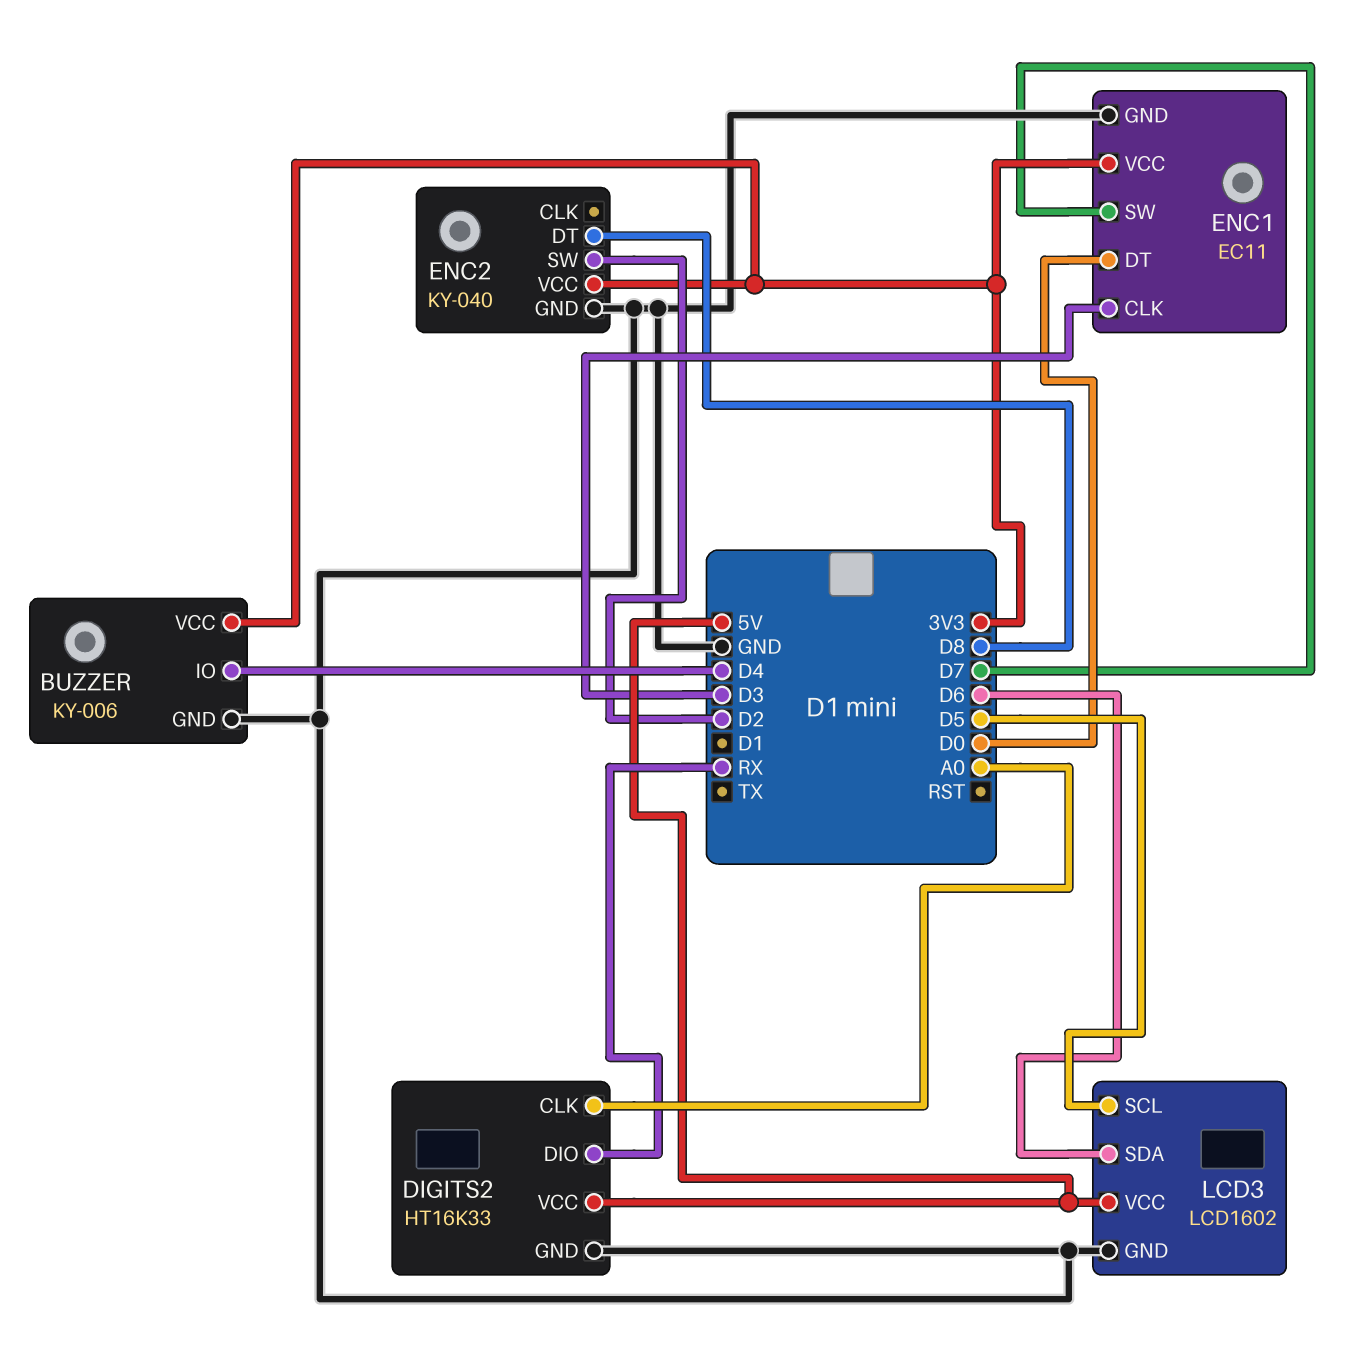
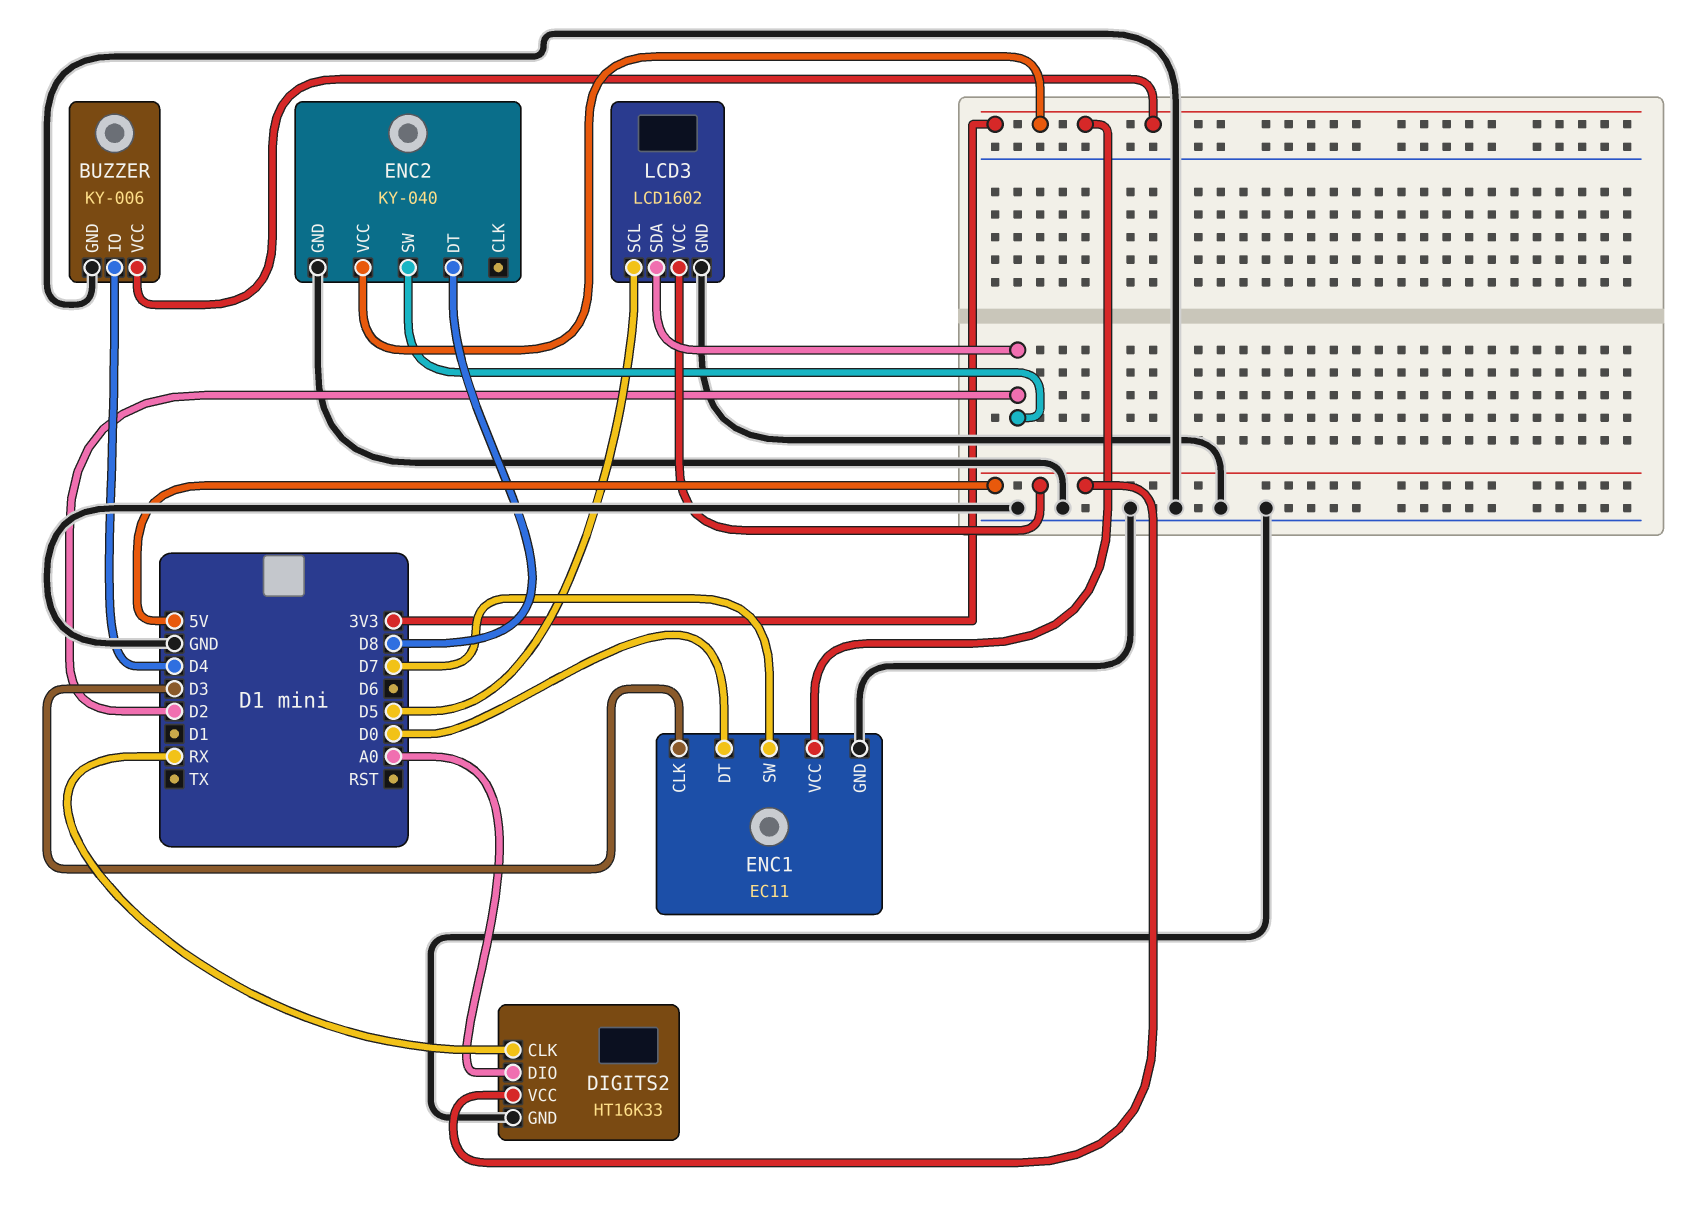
DIGITS2 pin CLK: A0 -> RX
DIGITS2 pin DIO: RX -> A0
LCD3 pin SDA: D6 -> D2

